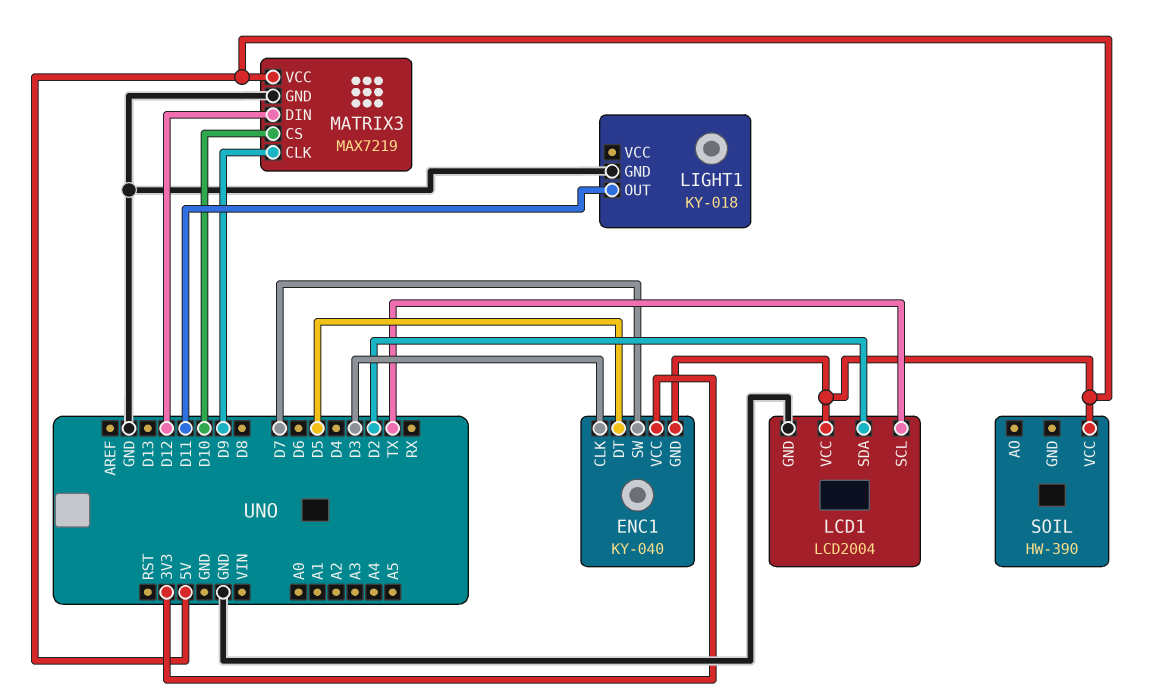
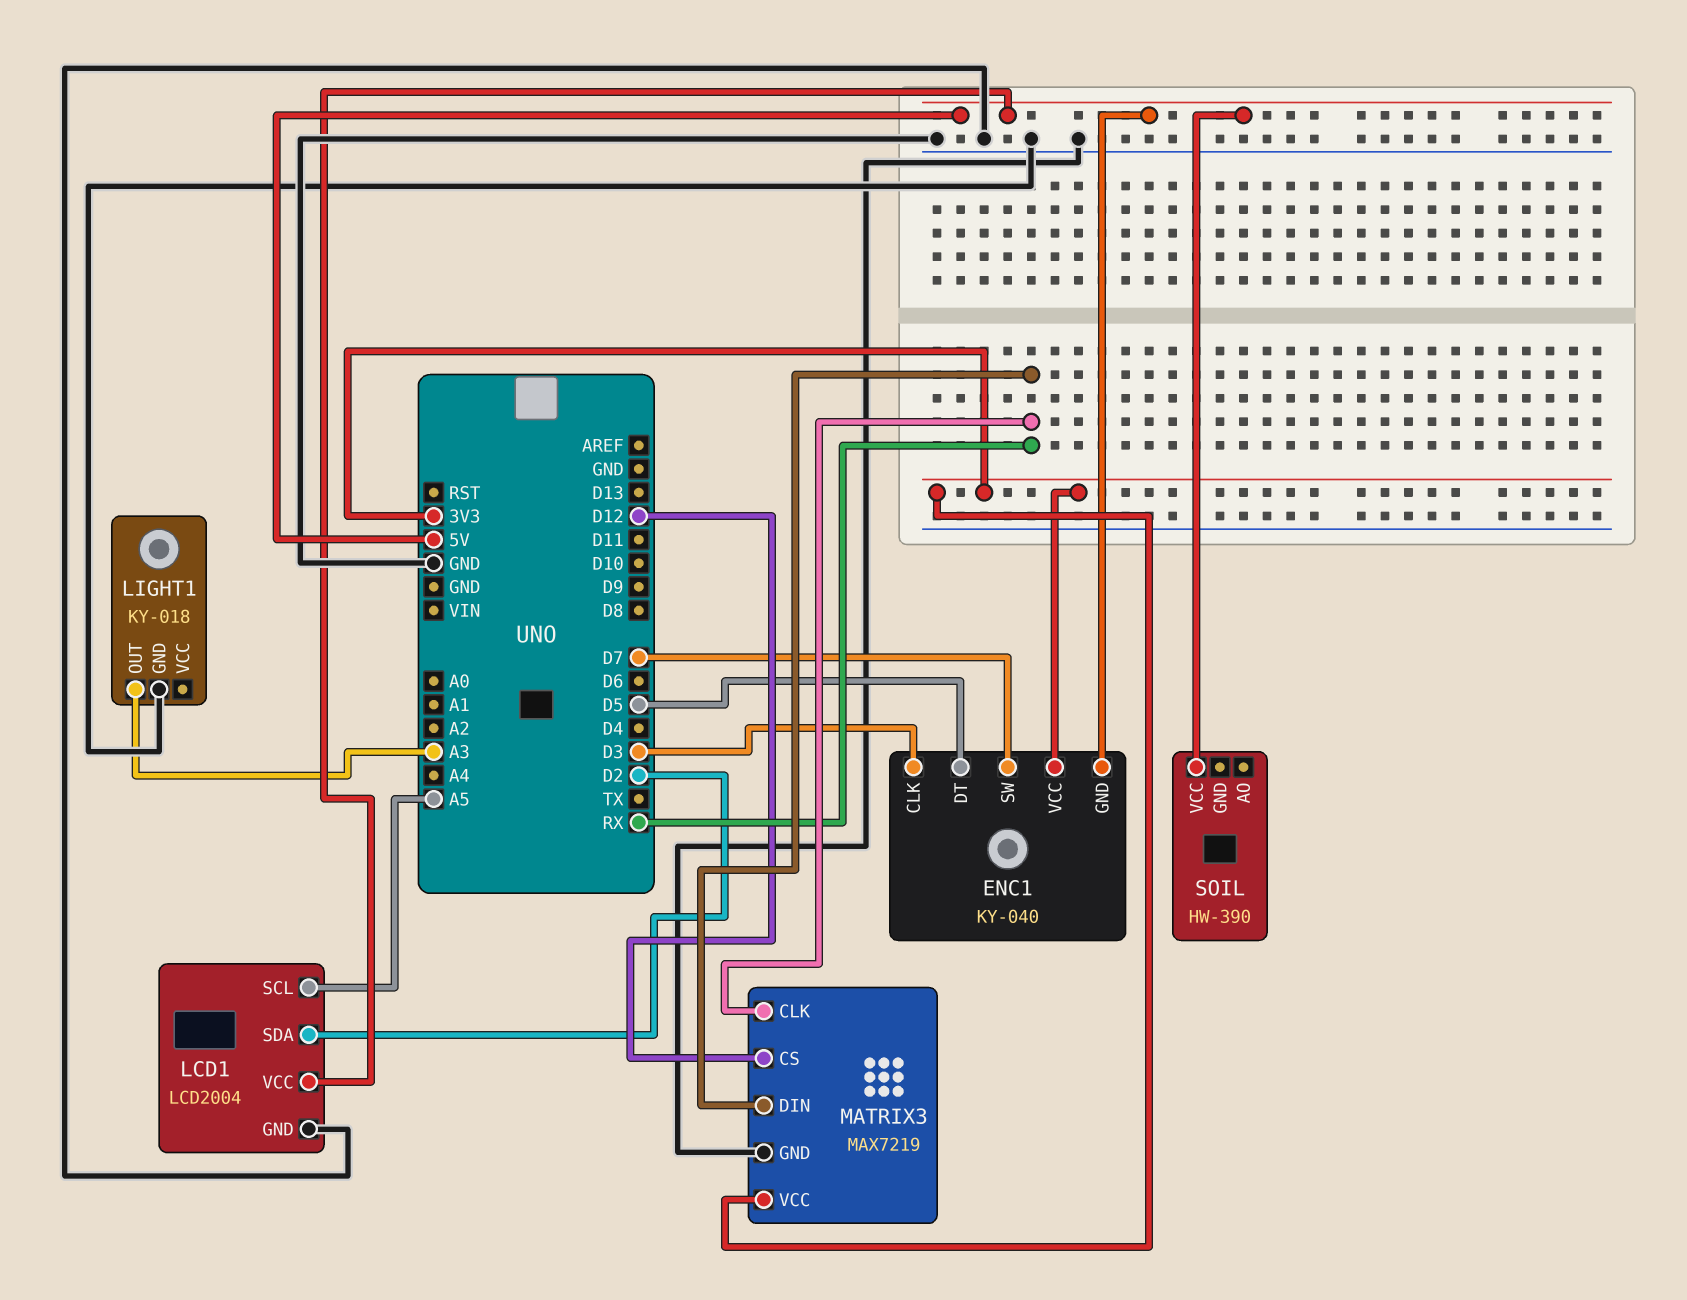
LCD1 pin SCL: TX -> A5
LIGHT1 pin OUT: D11 -> A3
MATRIX3 pin CLK: D9 -> RX
MATRIX3 pin CS: D10 -> D12
MATRIX3 pin DIN: D12 -> RX
MATRIX3 pin VCC: 5V -> 3V3

